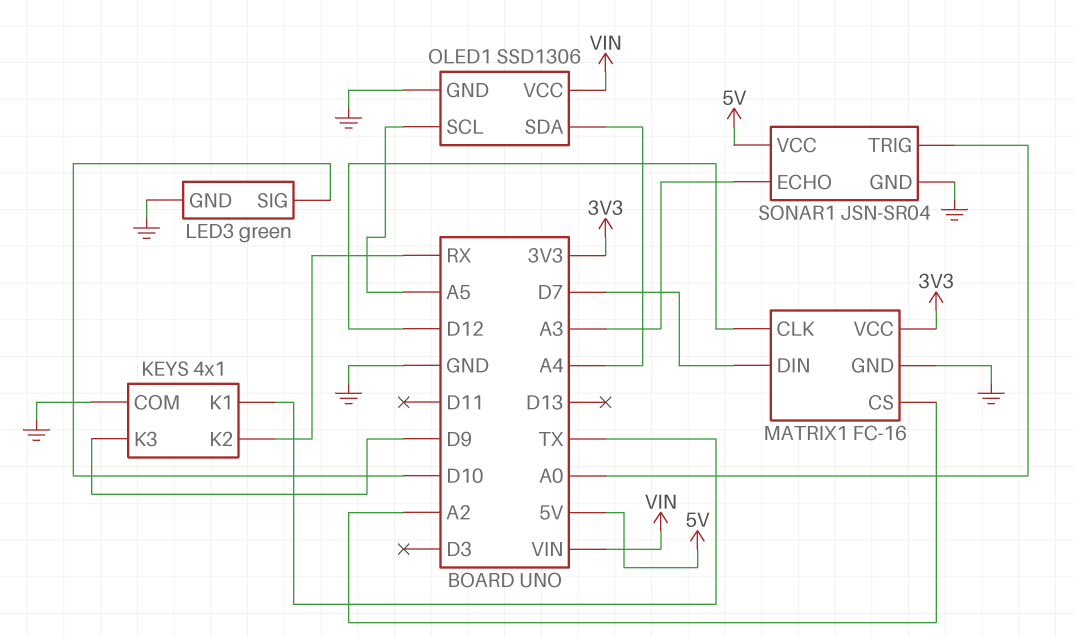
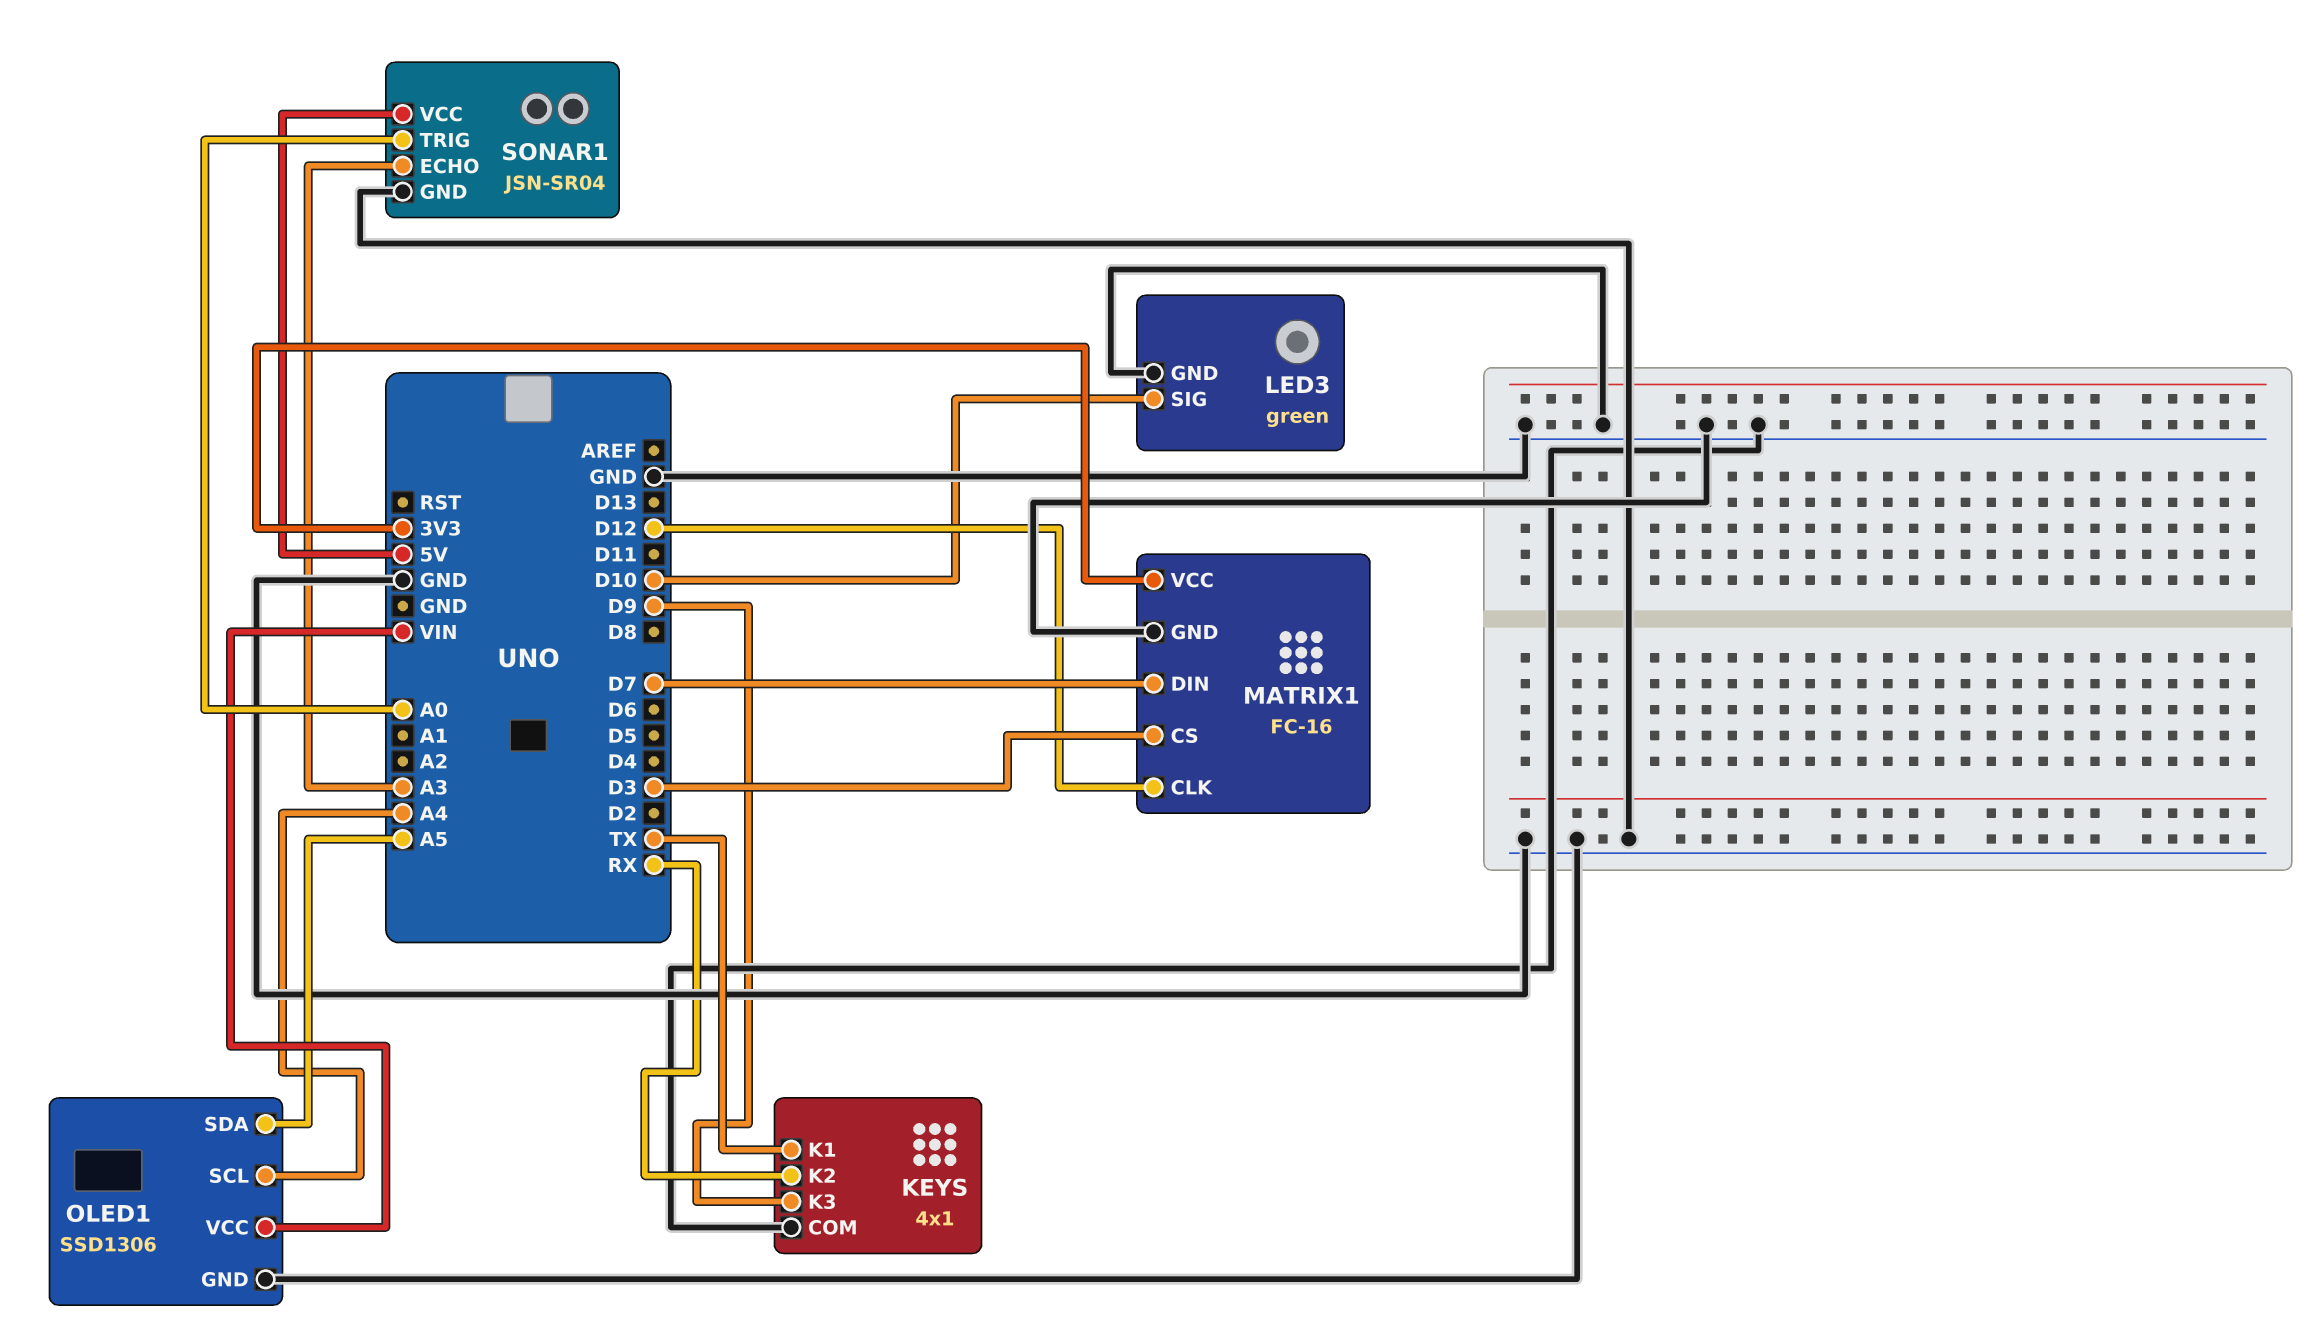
MATRIX1 pin CS: A2 -> D3
OLED1 pin SCL: A5 -> A4
OLED1 pin SDA: A4 -> A5

